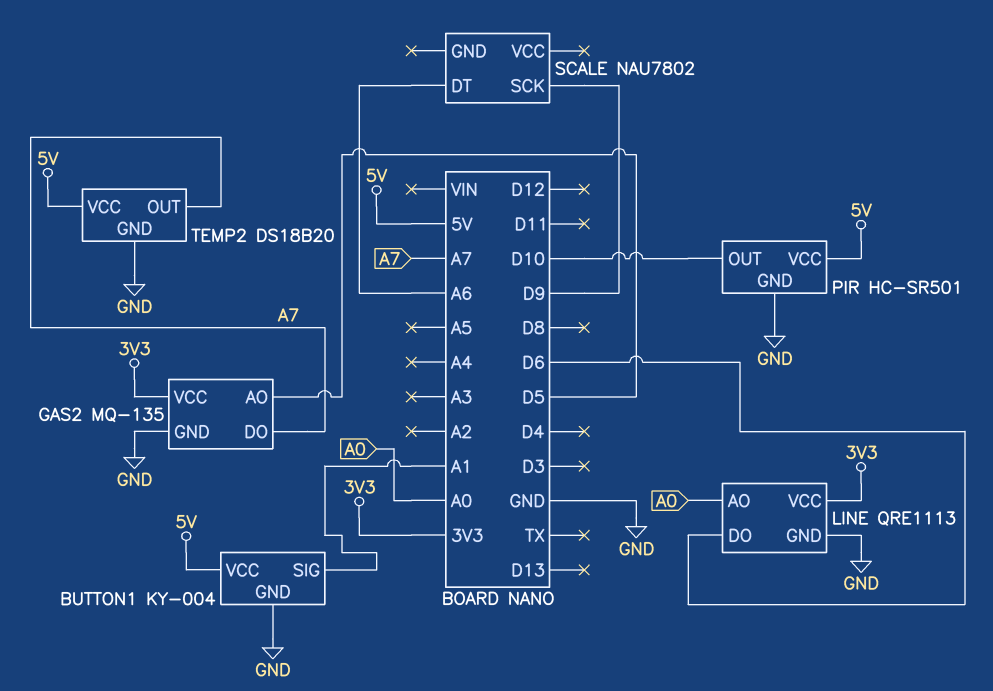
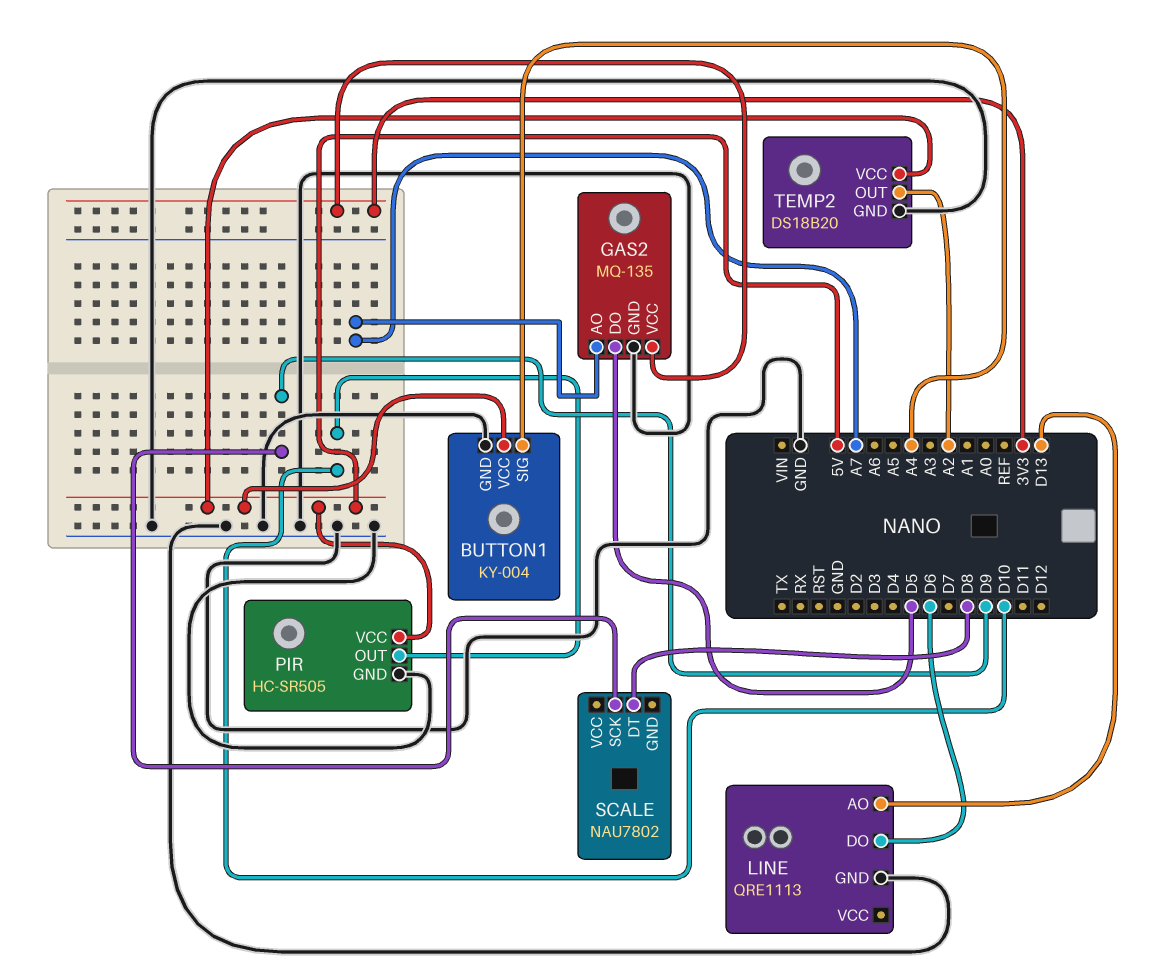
BUTTON1 pin SIG: A1 -> A4
GAS2 pin AO: D5 -> A7
GAS2 pin DO: A7 -> D5
LINE pin AO: A0 -> D13
LINE pin VCC: 3V3 -> none
PIR: HC-SR501 -> HC-SR505
SCALE pin DT: A6 -> D8
TEMP2 pin OUT: A7 -> A2

